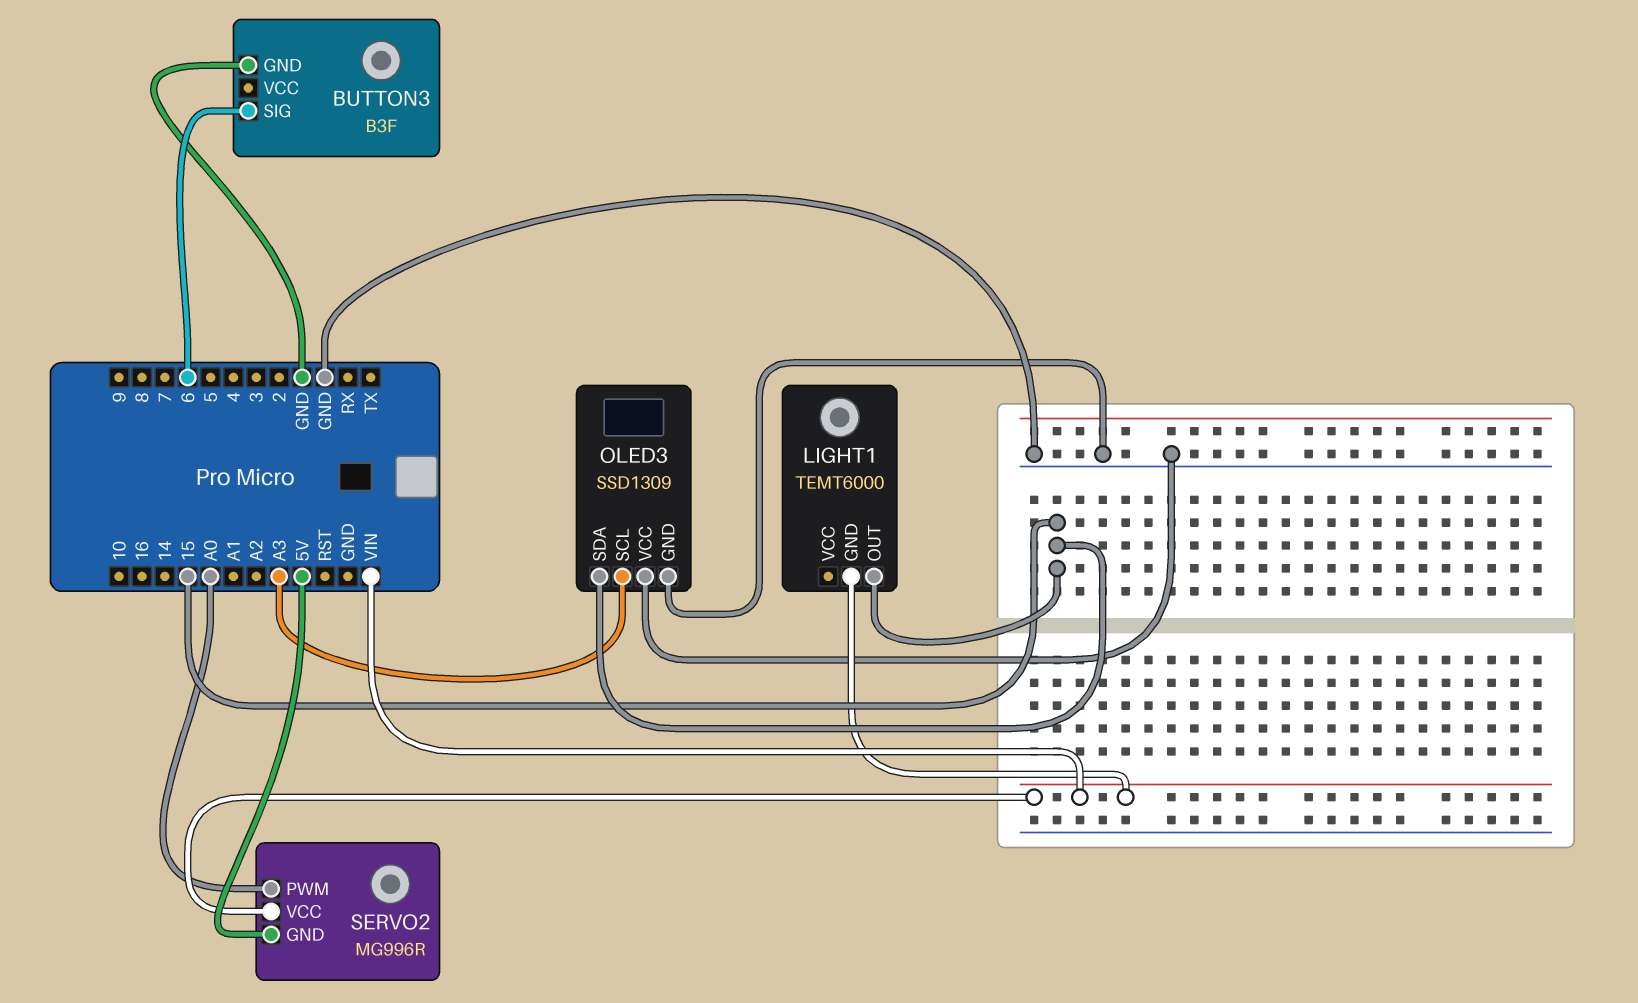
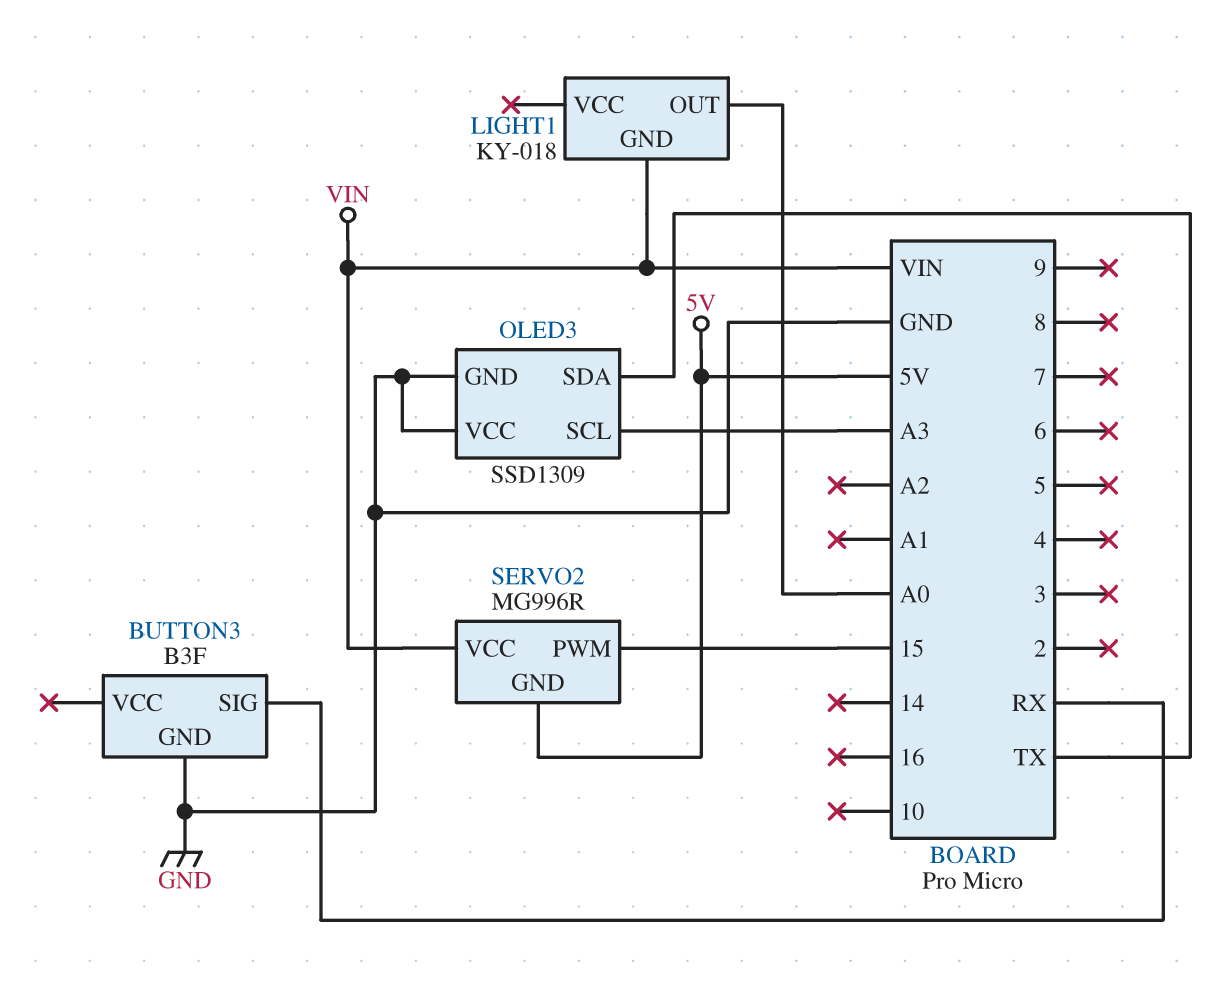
BUTTON3 pin SIG: 6 -> RX
LIGHT1: TEMT6000 -> KY-018
LIGHT1 pin OUT: 15 -> A0
OLED3 pin SDA: 15 -> TX
SERVO2 pin PWM: A0 -> 15

